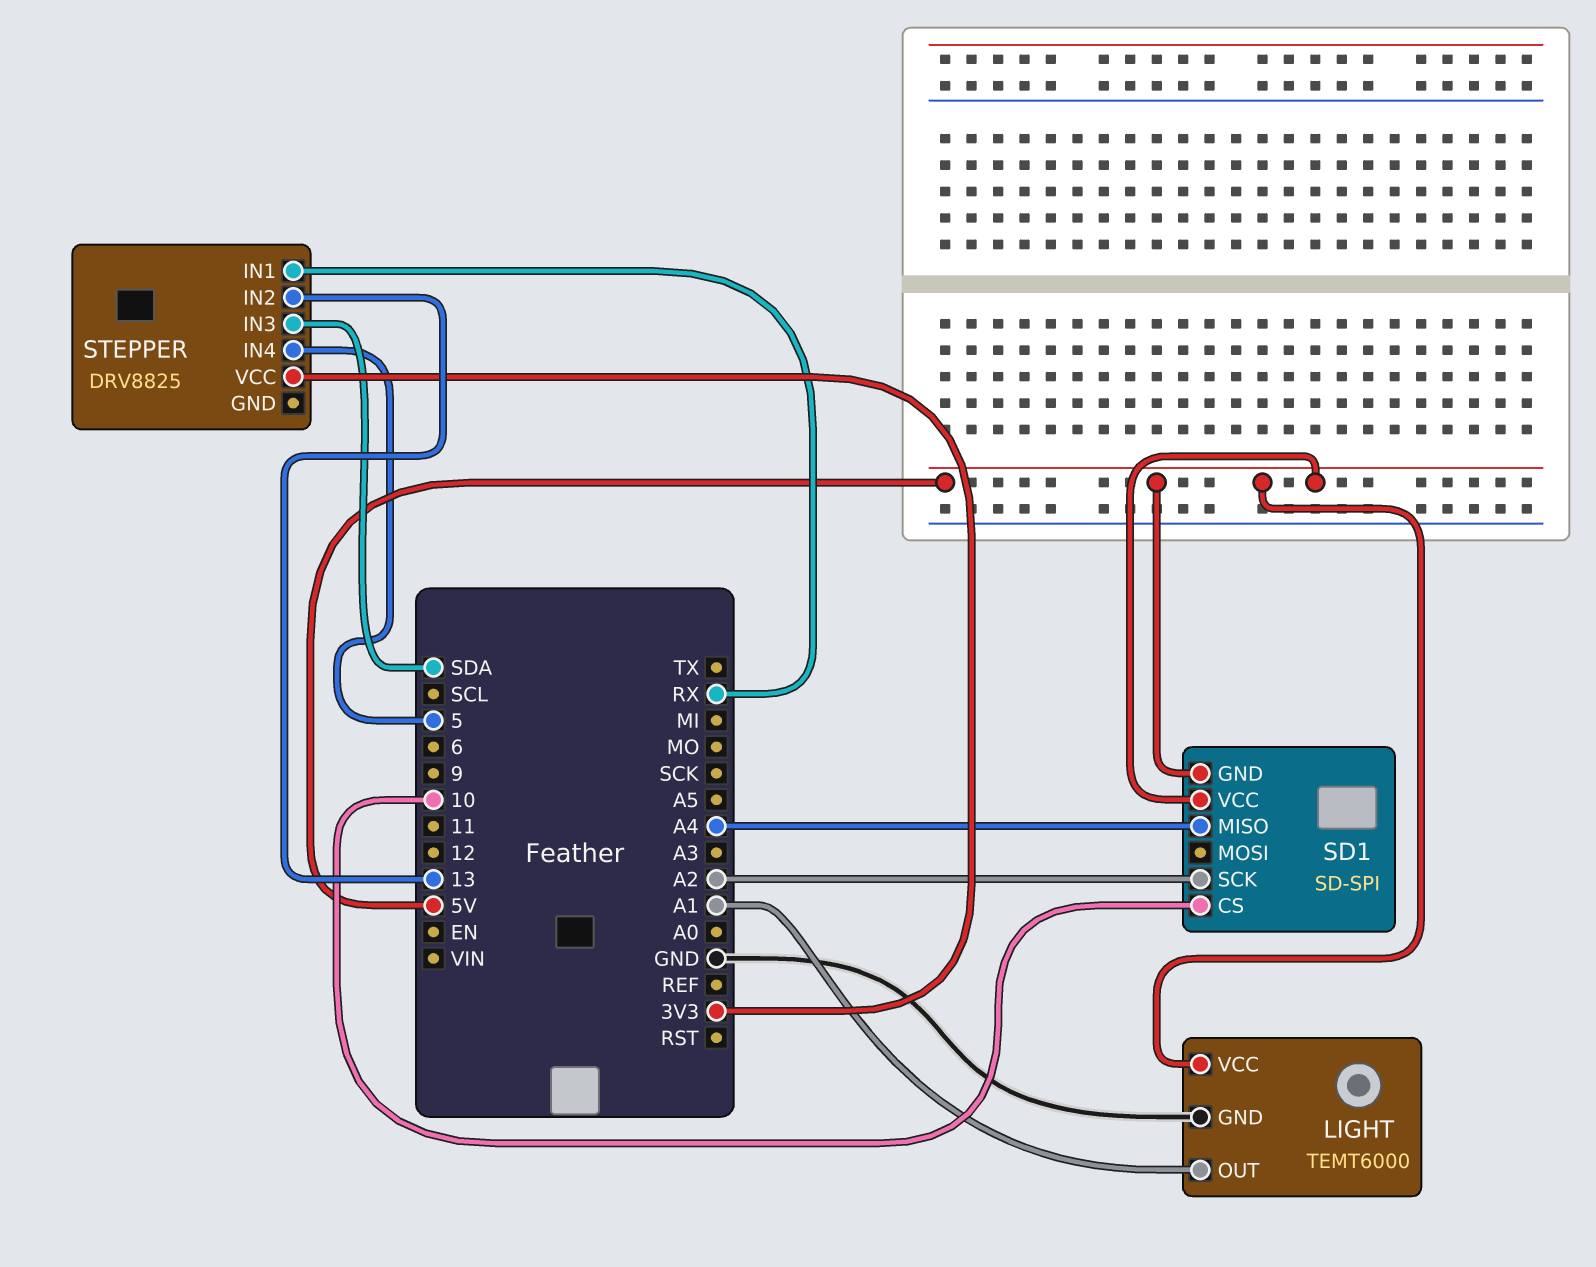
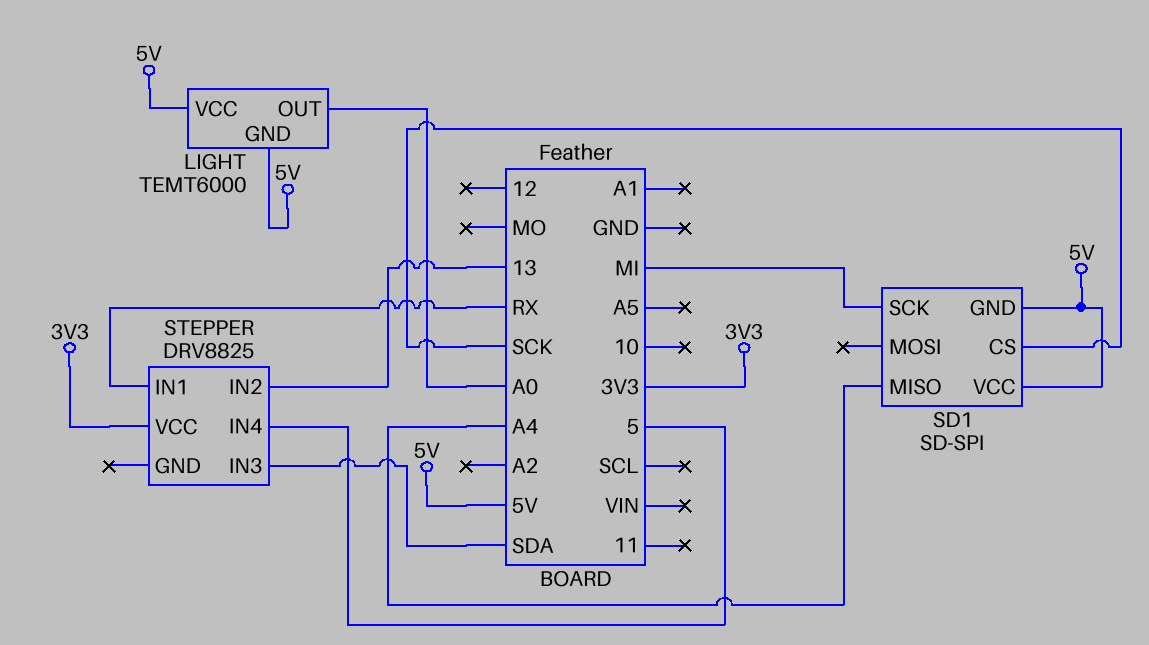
LIGHT pin GND: GND -> 5V
LIGHT pin OUT: A1 -> A0
SD1 pin CS: 10 -> SCK
SD1 pin SCK: A2 -> MI

